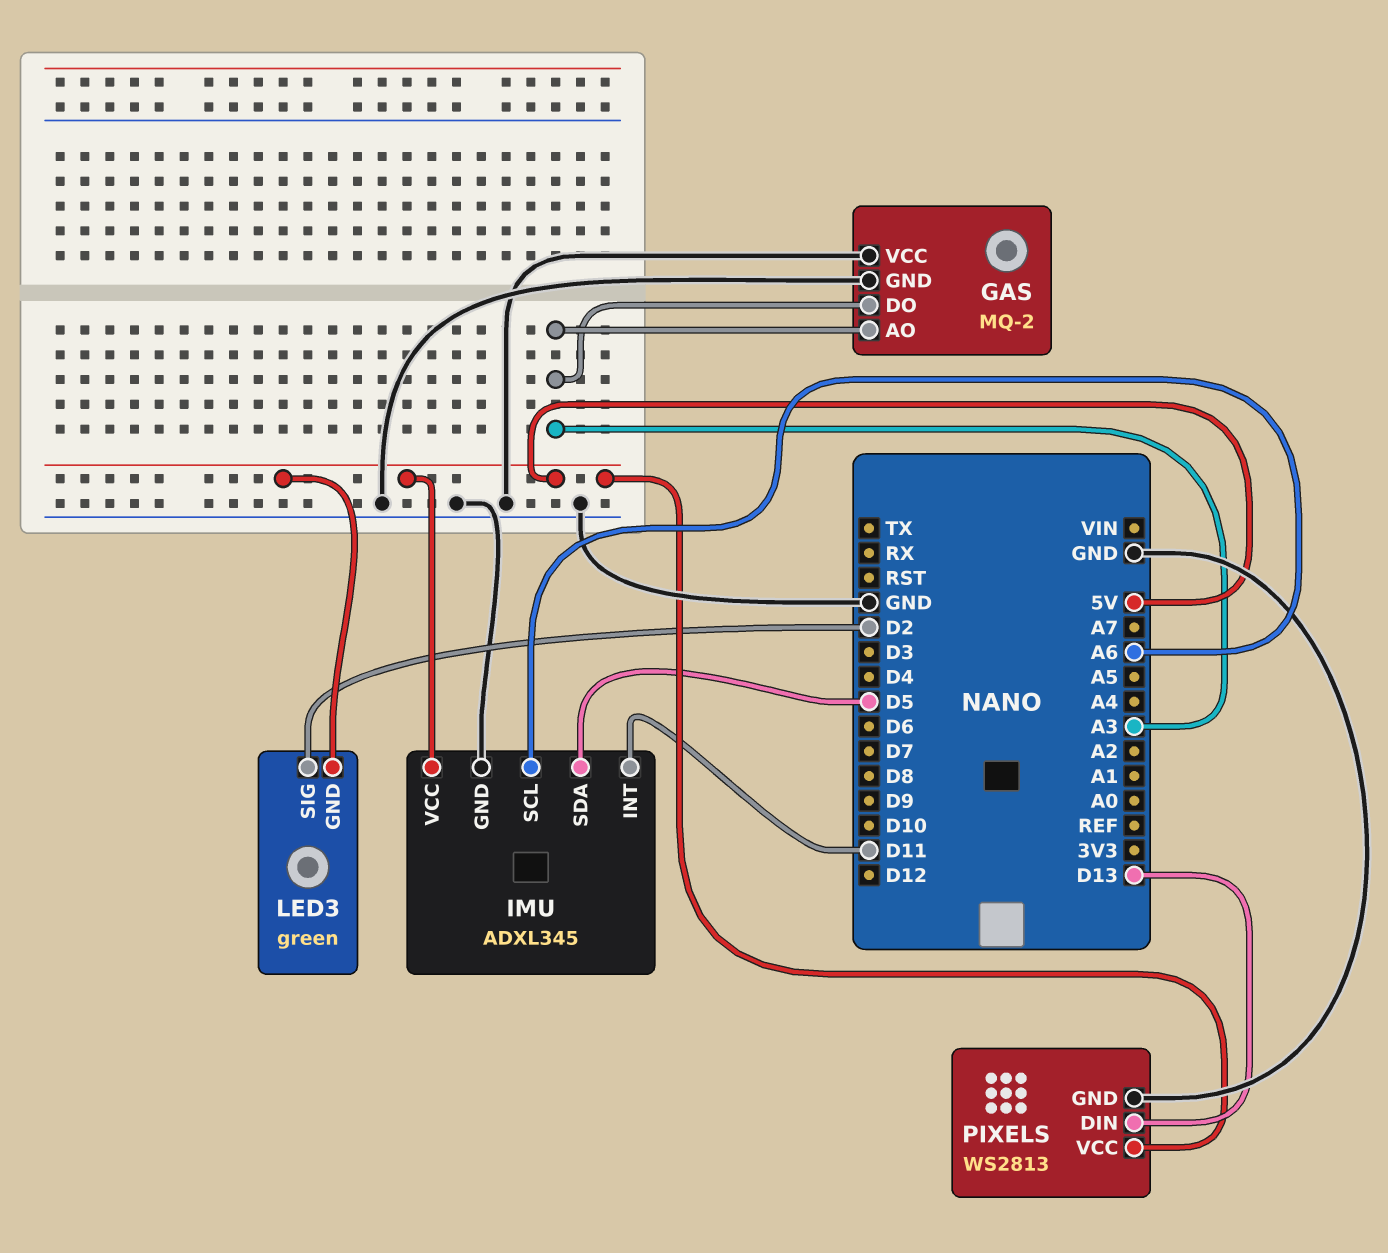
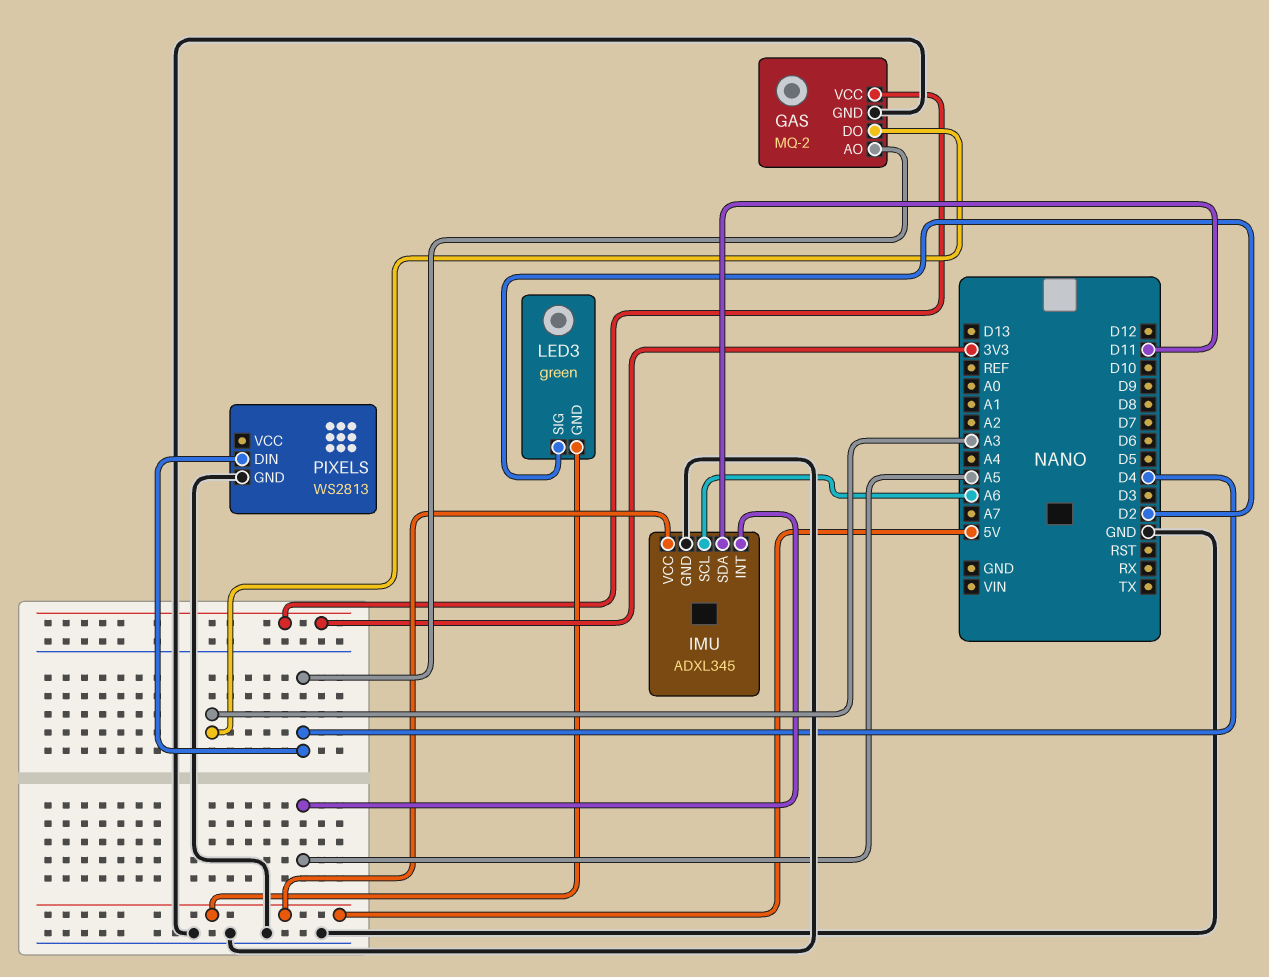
GAS pin AO: A3 -> D4
GAS pin VCC: GND -> 3V3
IMU pin INT: D11 -> A5
IMU pin SDA: D5 -> D11
PIXELS pin DIN: D13 -> D4
PIXELS pin VCC: 5V -> none

